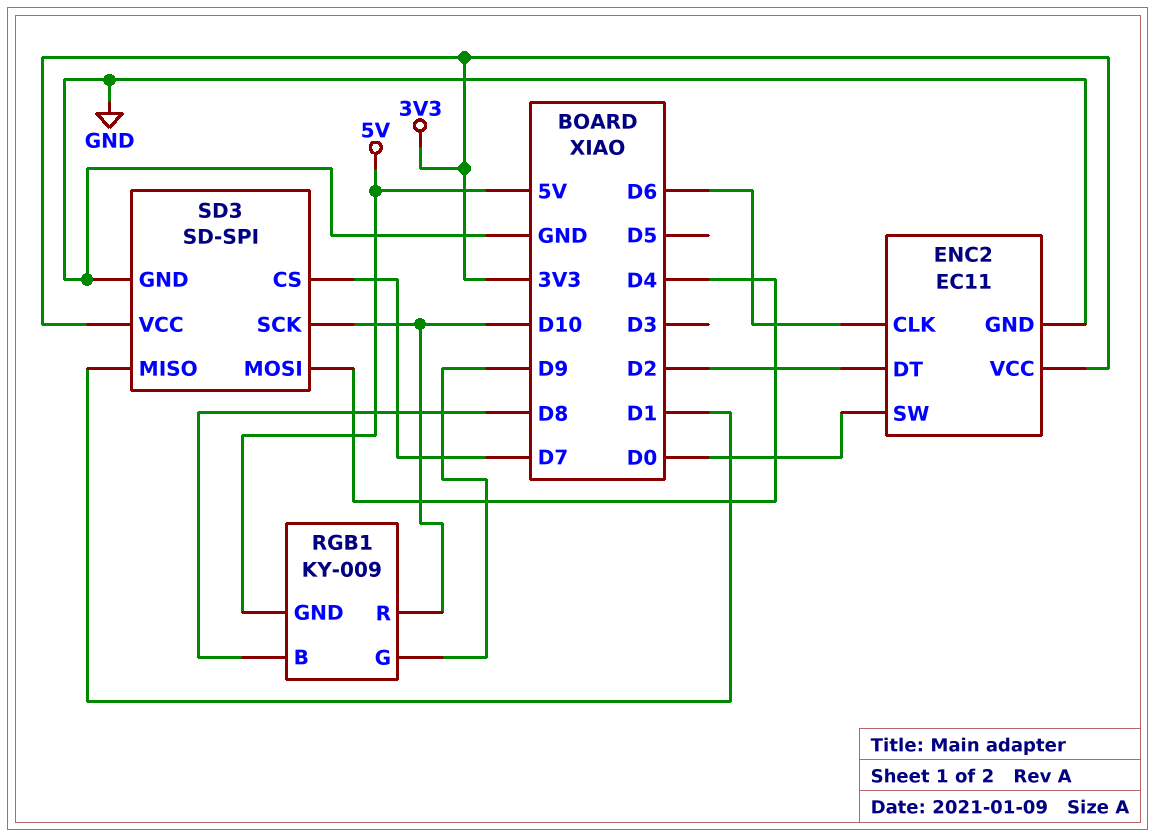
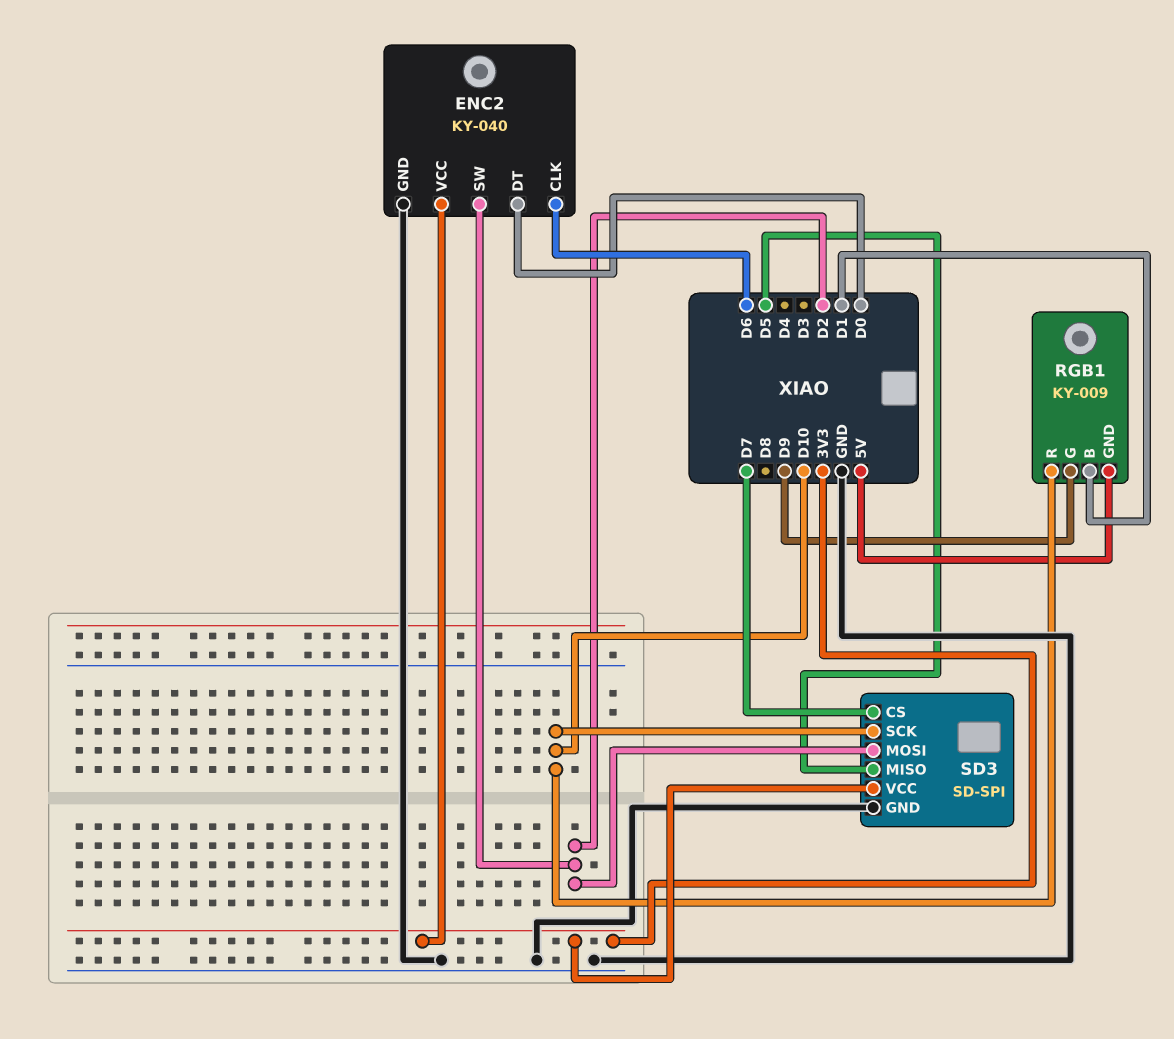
ENC2: EC11 -> KY-040
ENC2 pin DT: D2 -> D0
ENC2 pin SW: D0 -> D2
RGB1 pin B: D8 -> D1
SD3 pin MISO: D1 -> D5
SD3 pin MOSI: D4 -> D2

